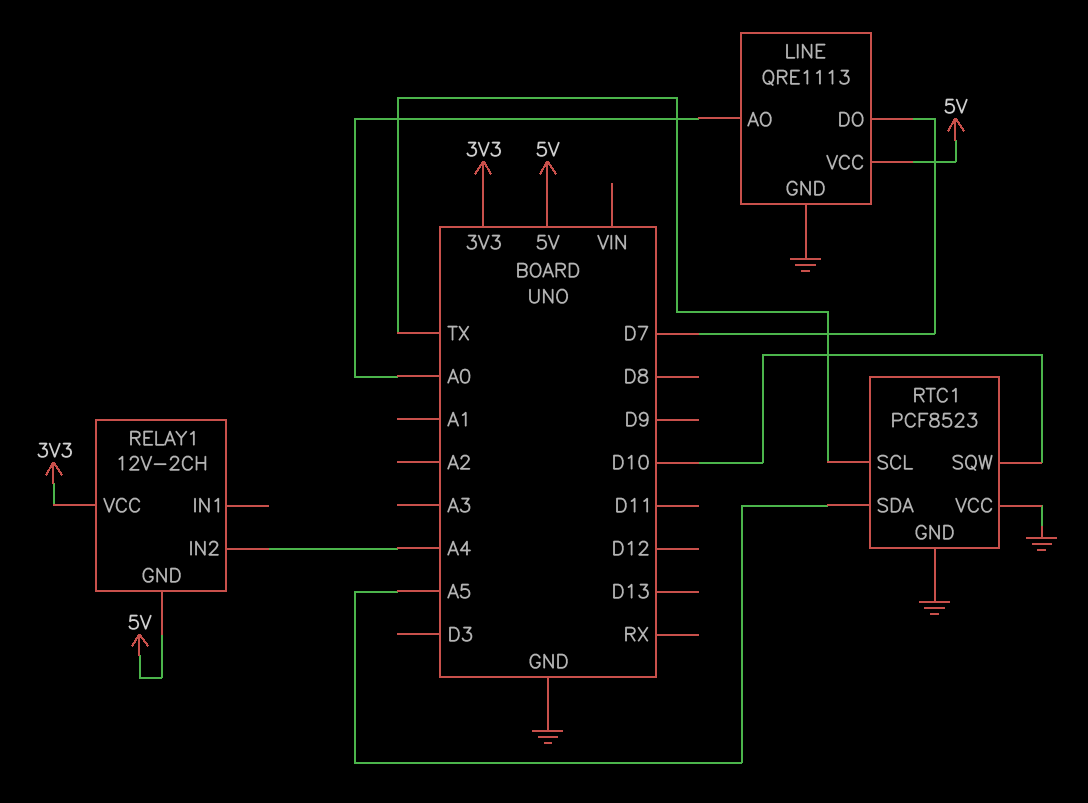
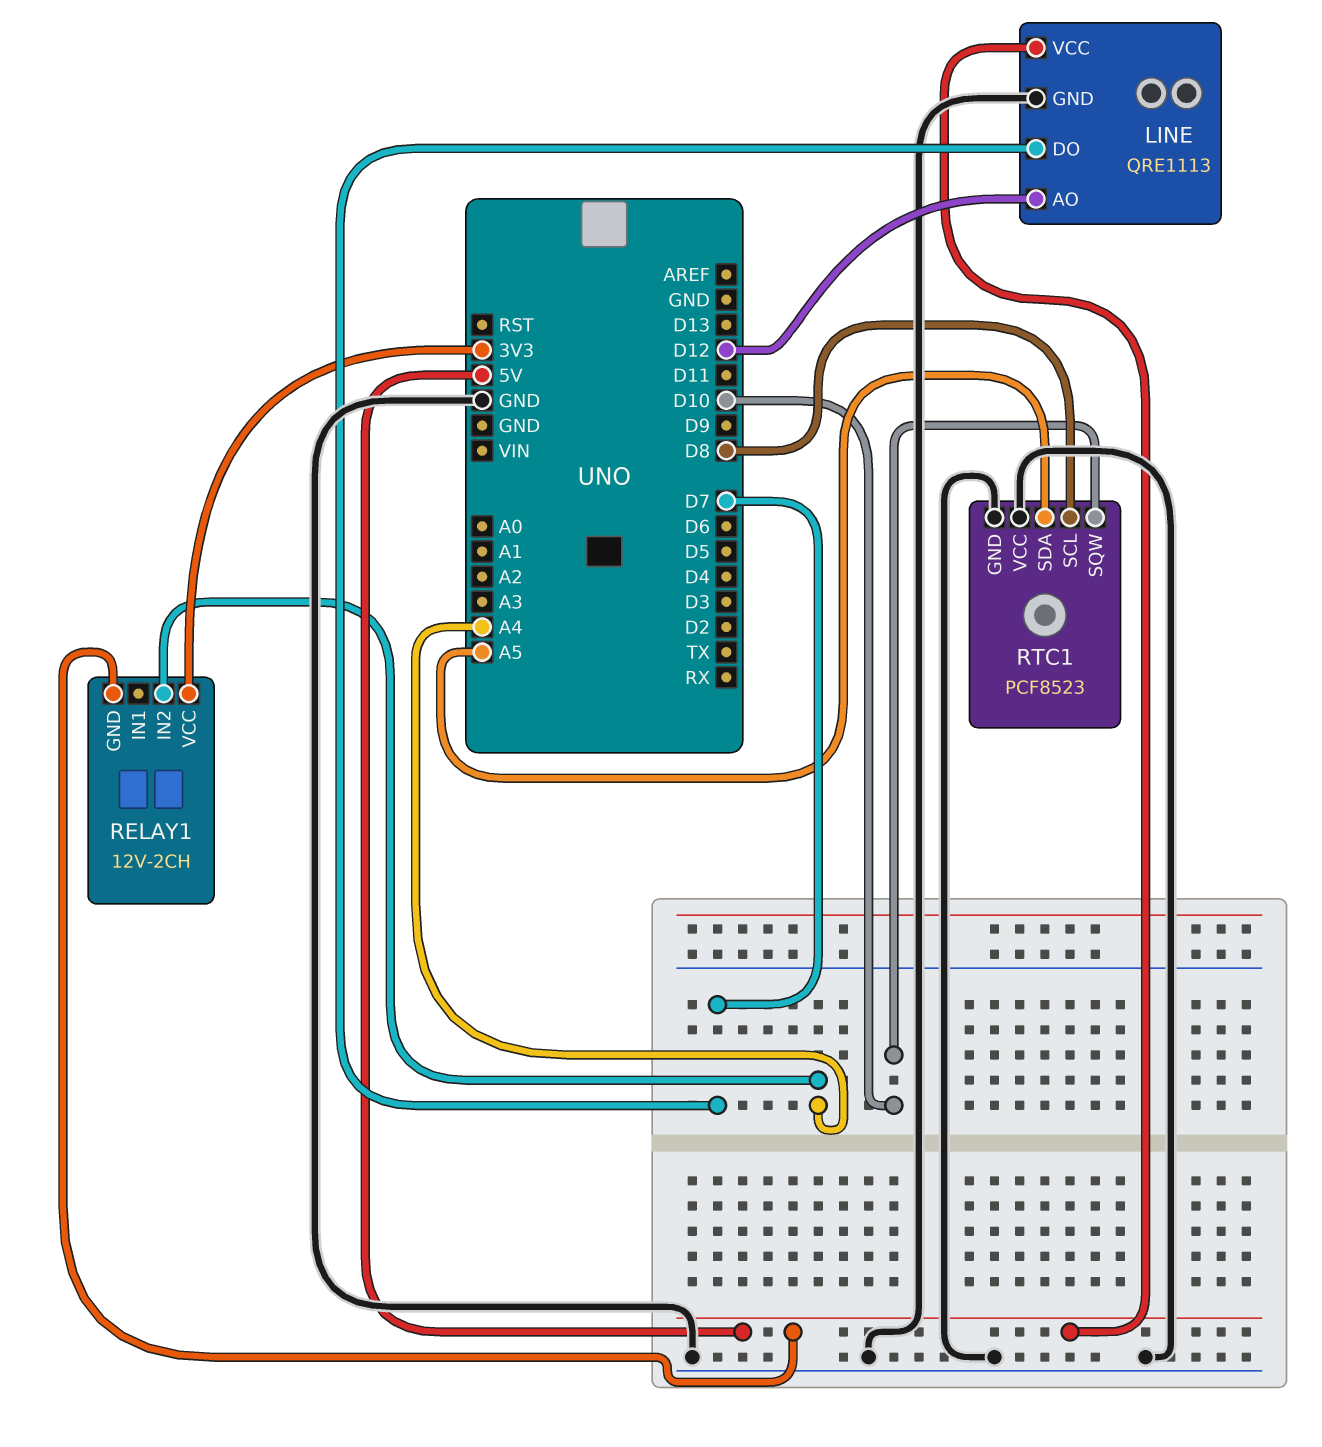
LINE pin AO: A0 -> D12
RTC1 pin SCL: TX -> D8

